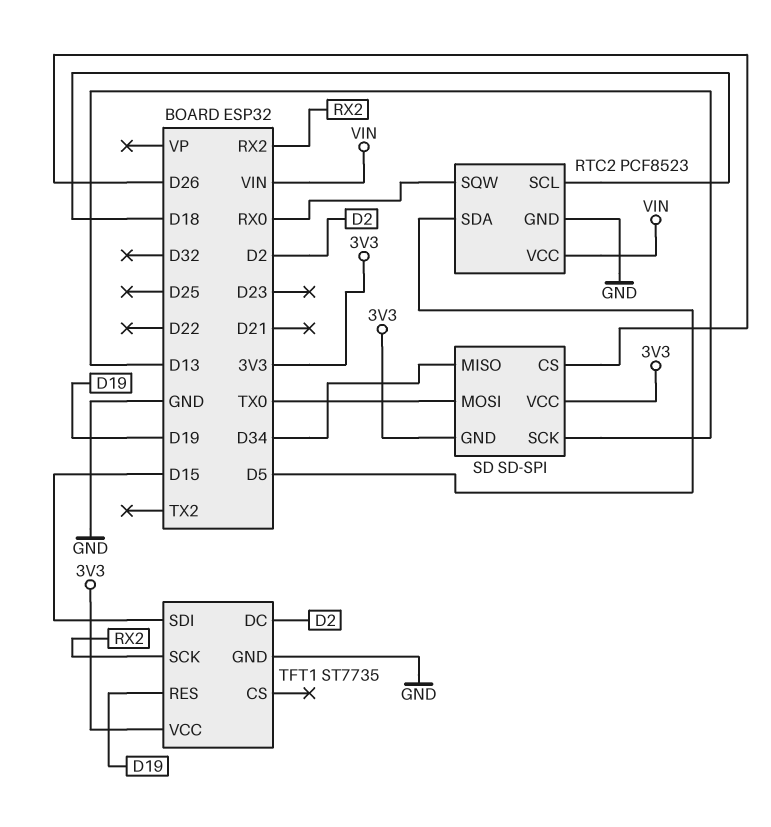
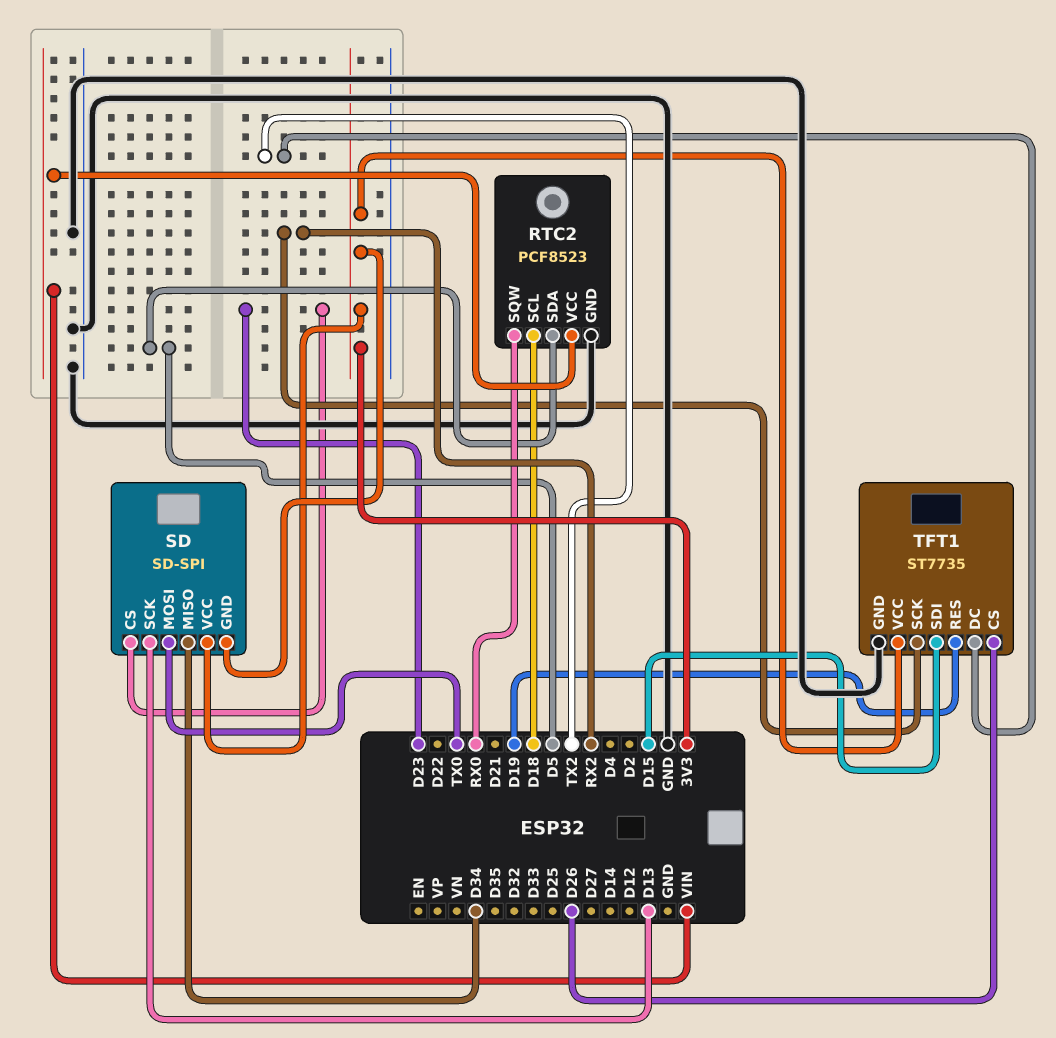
SD pin CS: D26 -> D23
TFT1 pin CS: none -> D26
TFT1 pin DC: D2 -> TX2

